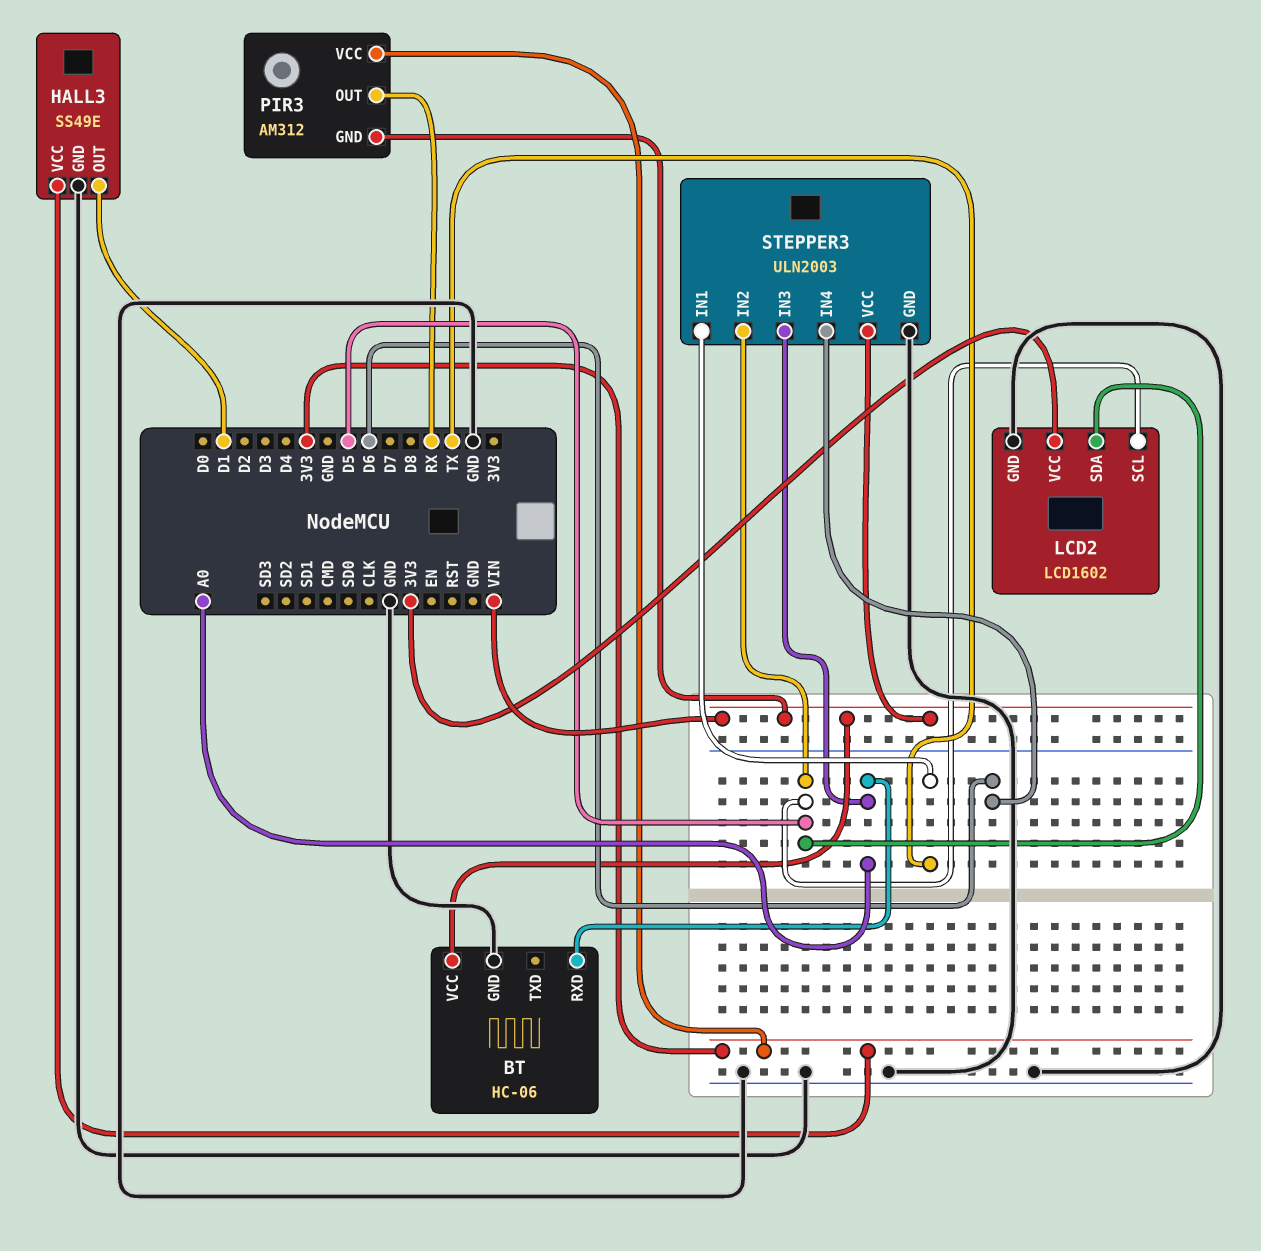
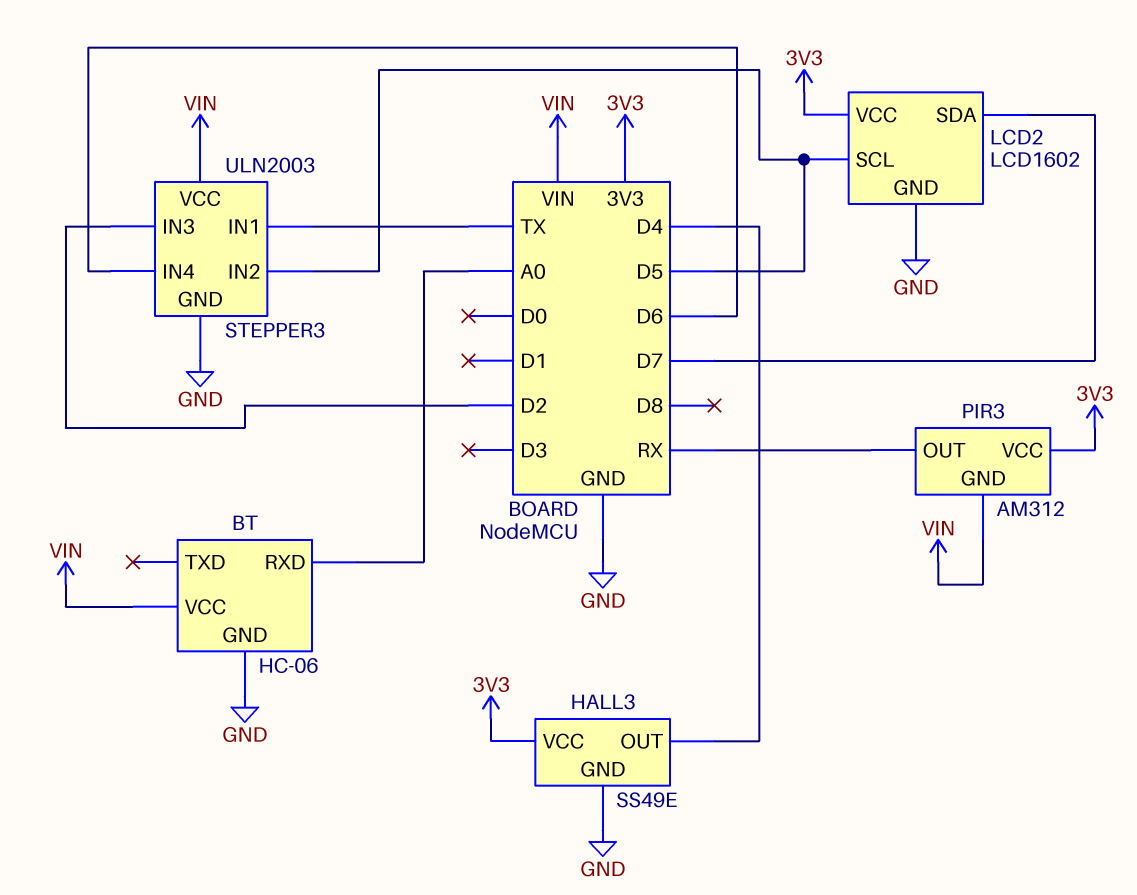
HALL3 pin OUT: D1 -> D4
LCD2 pin SDA: D5 -> D7
STEPPER3 pin IN3: A0 -> D2

